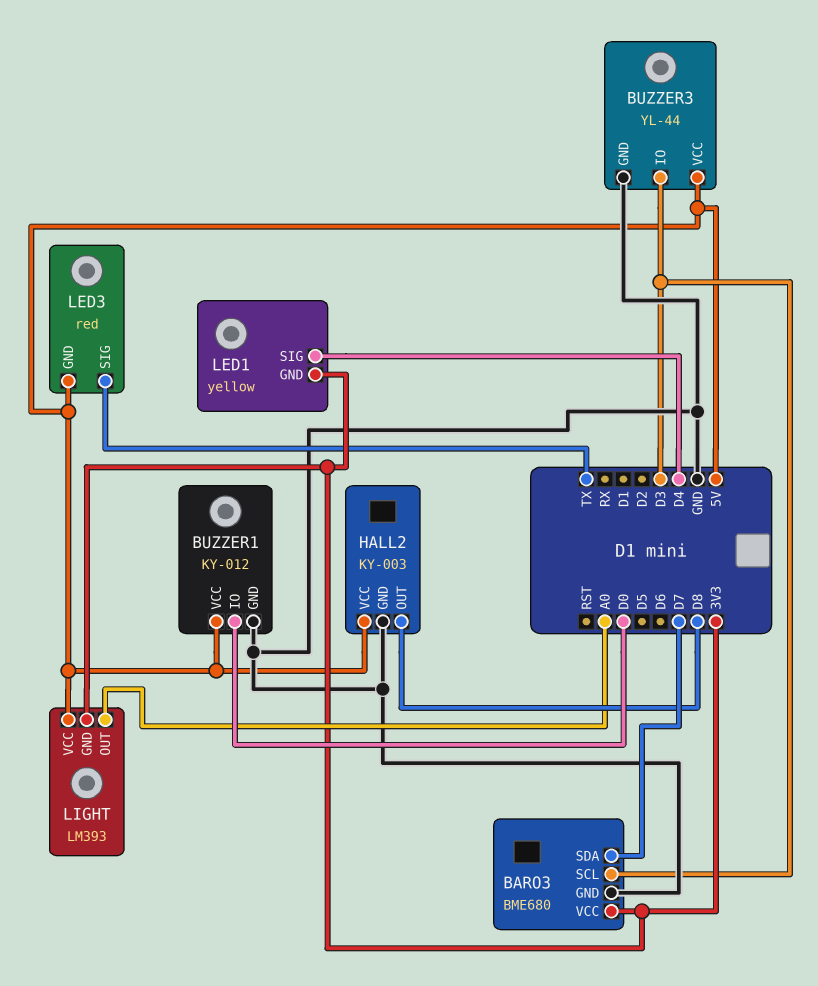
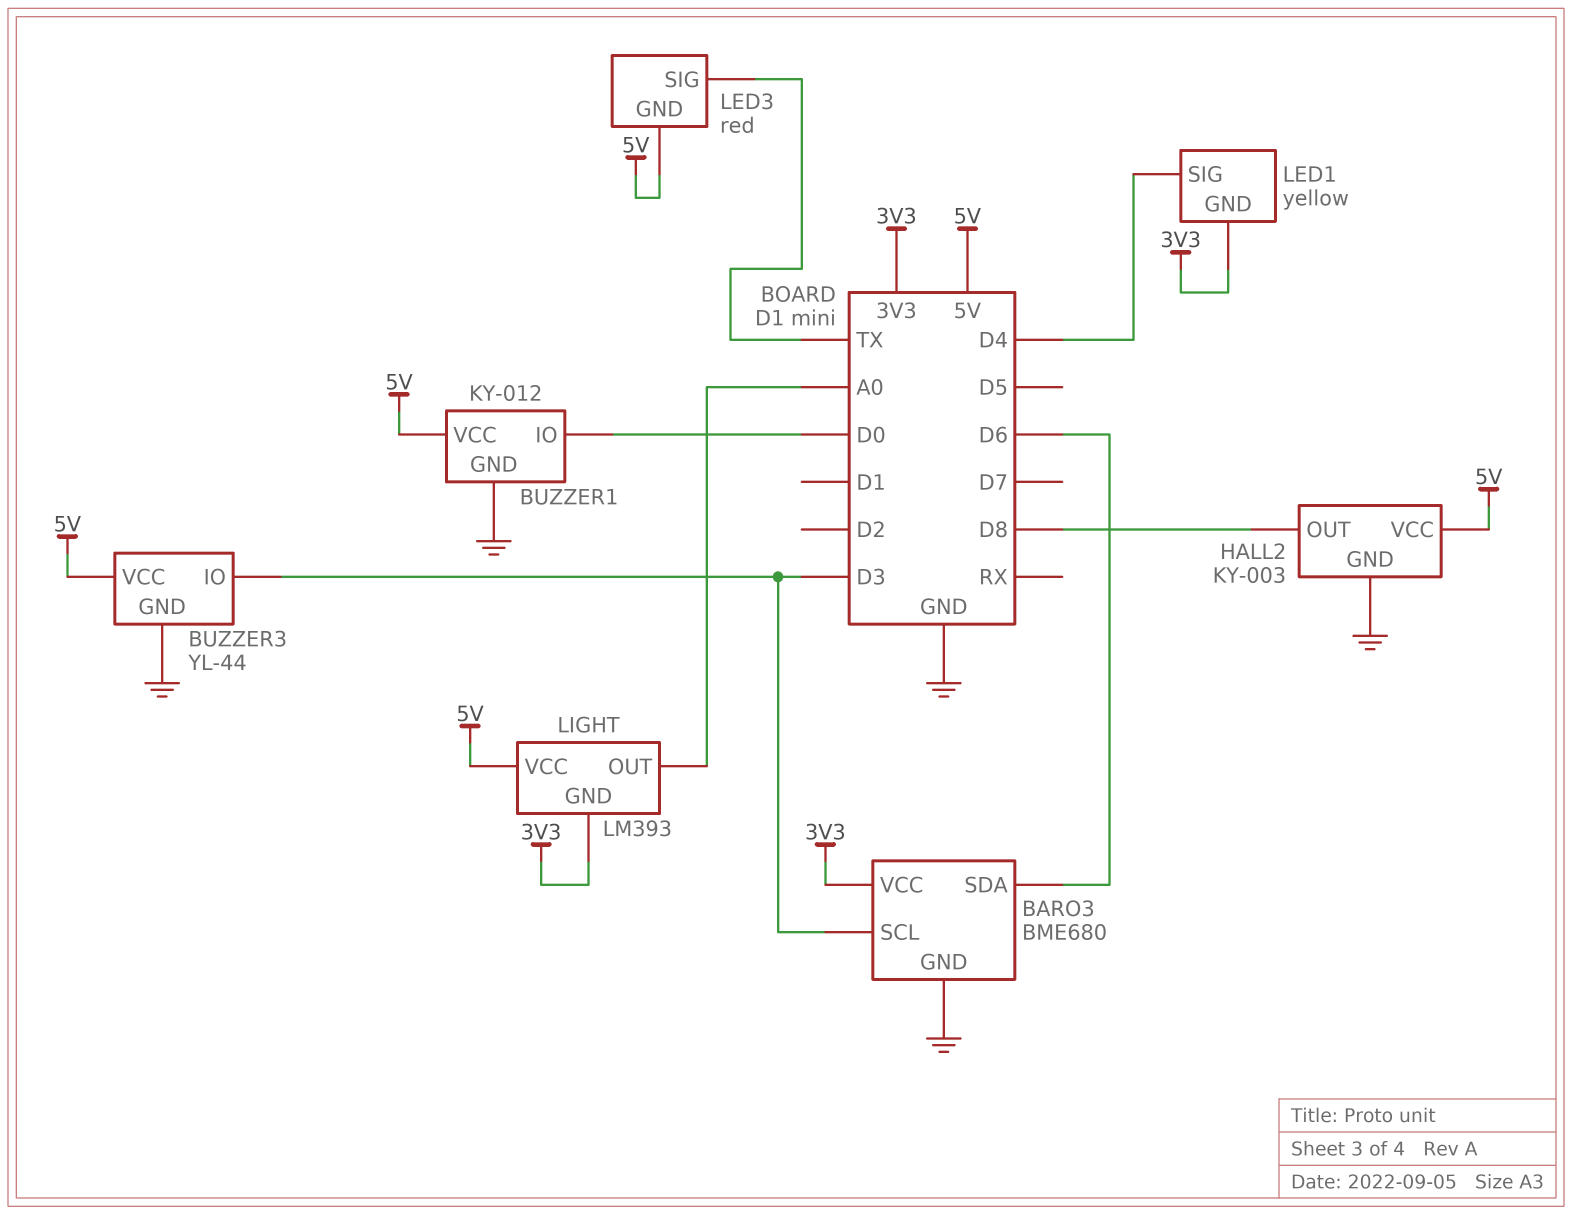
BARO3 pin SDA: D7 -> D6

